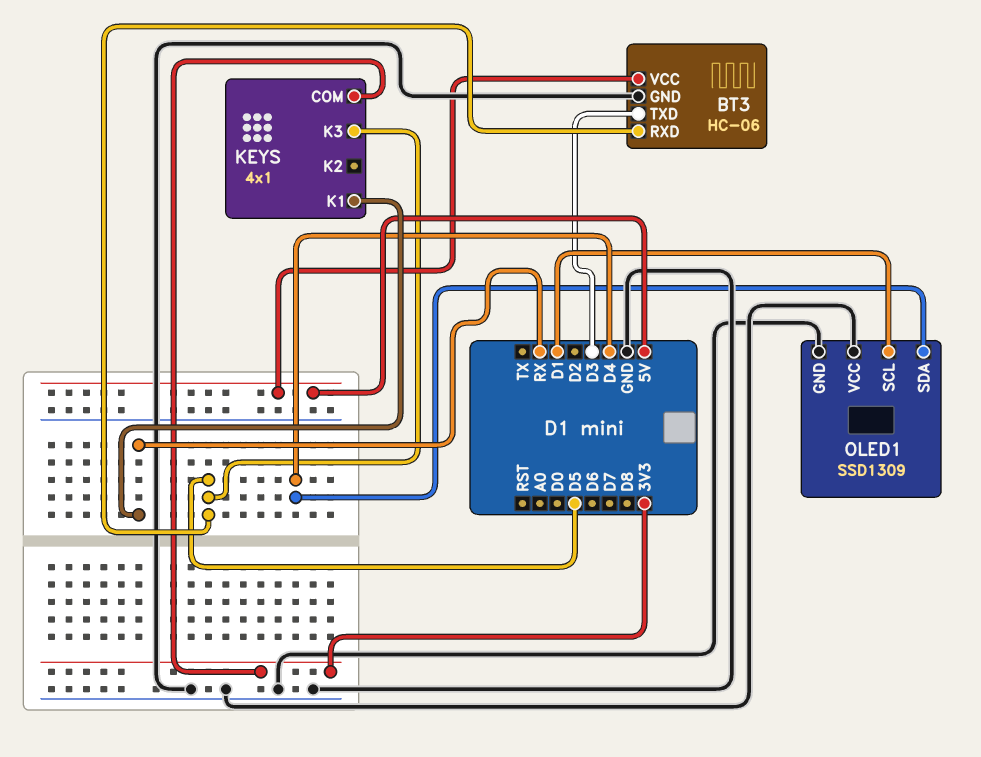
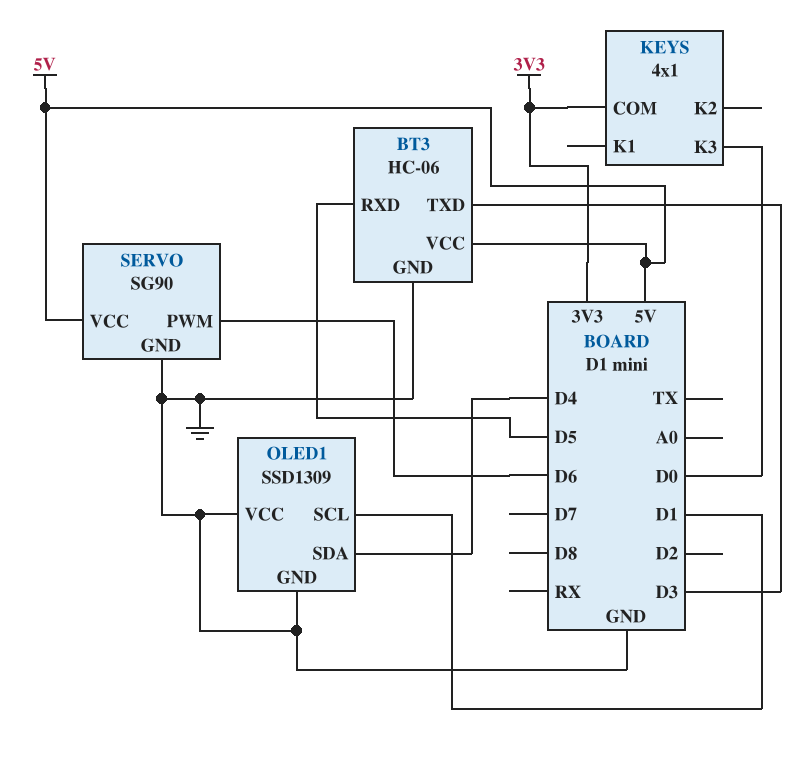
KEYS pin K1: RX -> none
KEYS pin K3: D5 -> D0
SERVO: none -> SG90
SERVO pin GND: none -> GND
SERVO pin PWM: none -> D6
SERVO pin VCC: none -> 5V

